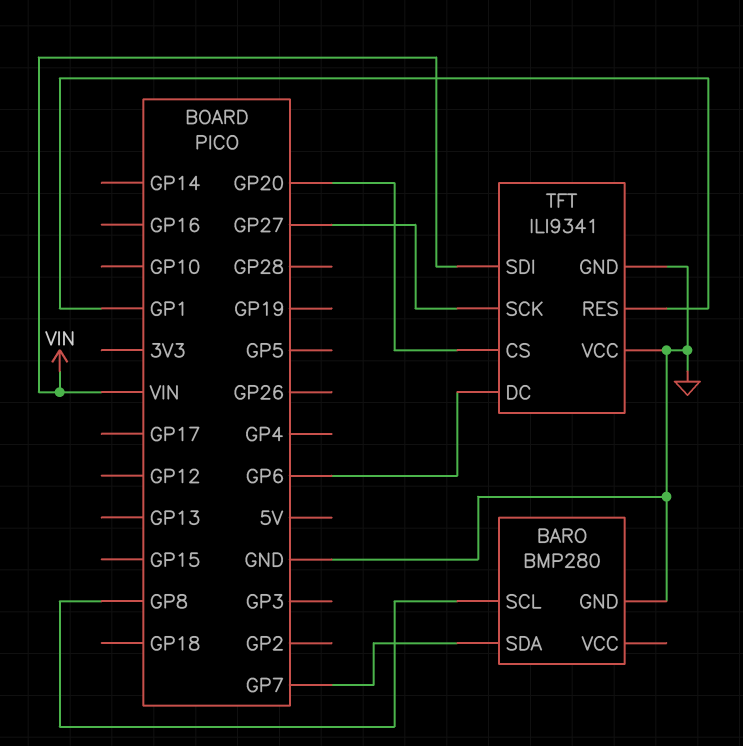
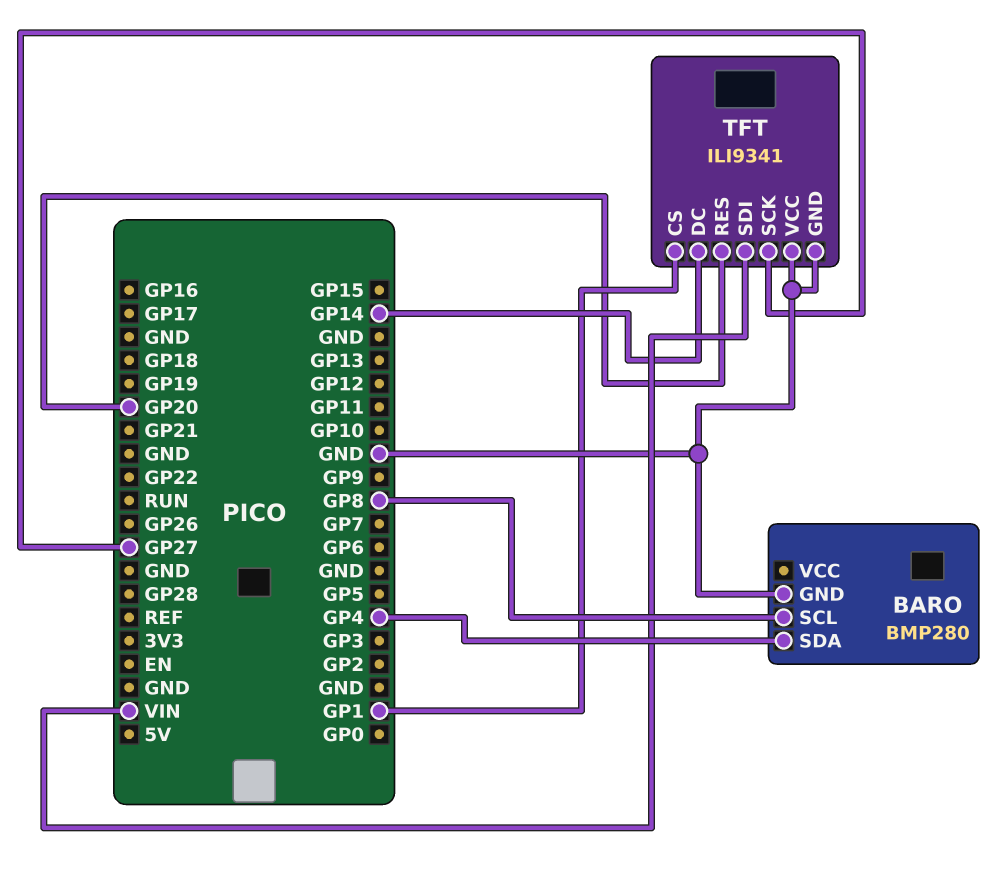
BARO pin SDA: GP7 -> GP4
TFT pin CS: GP20 -> GP1
TFT pin DC: GP6 -> GP14
TFT pin RES: GP1 -> GP20

